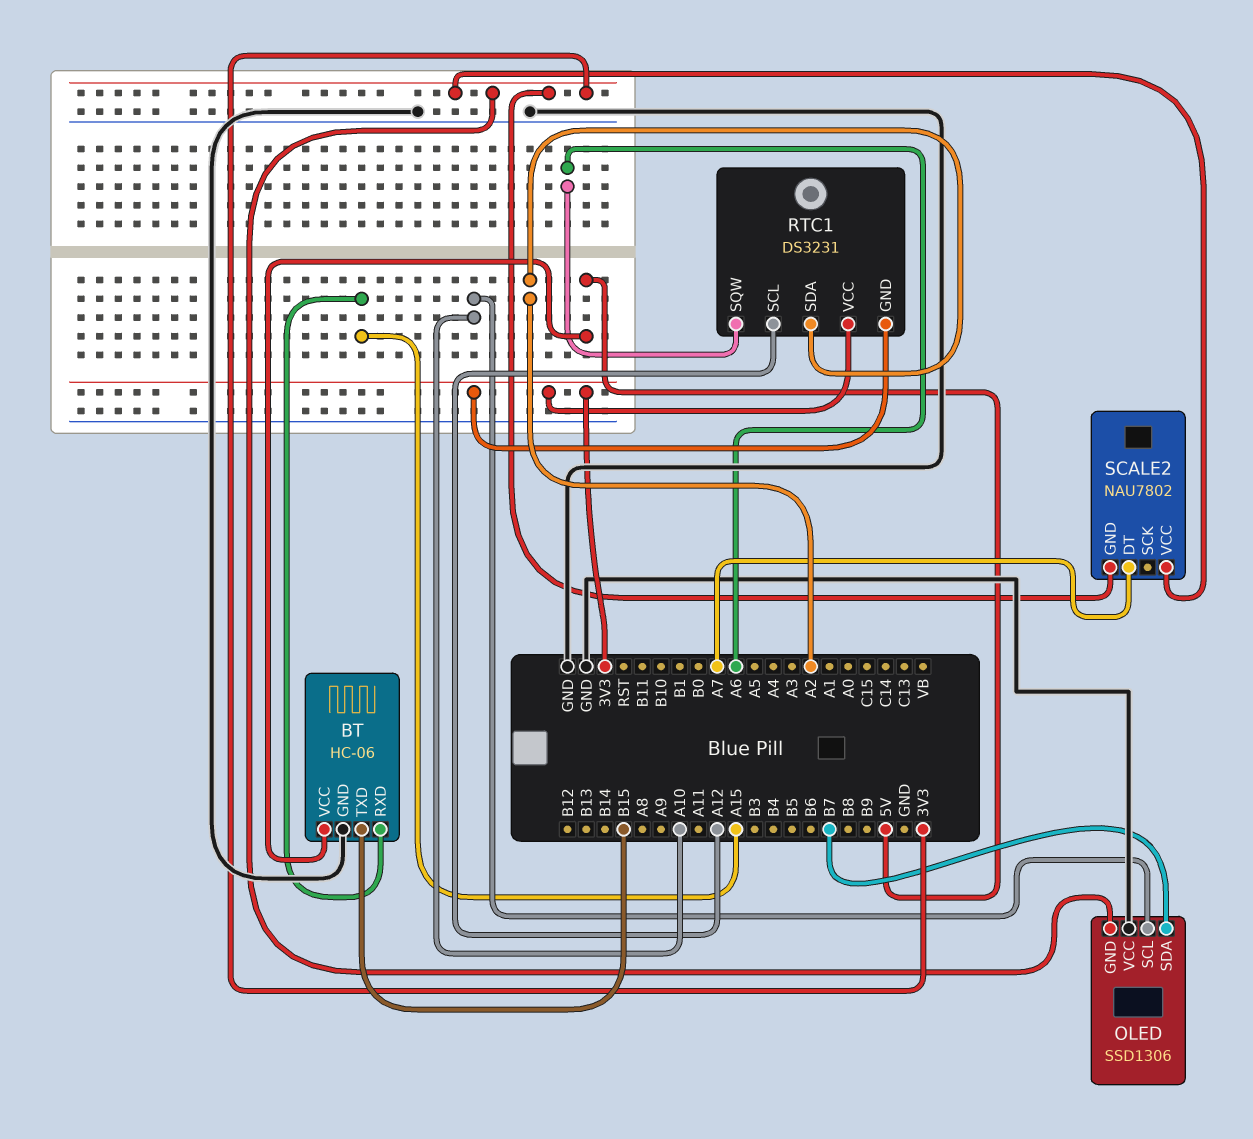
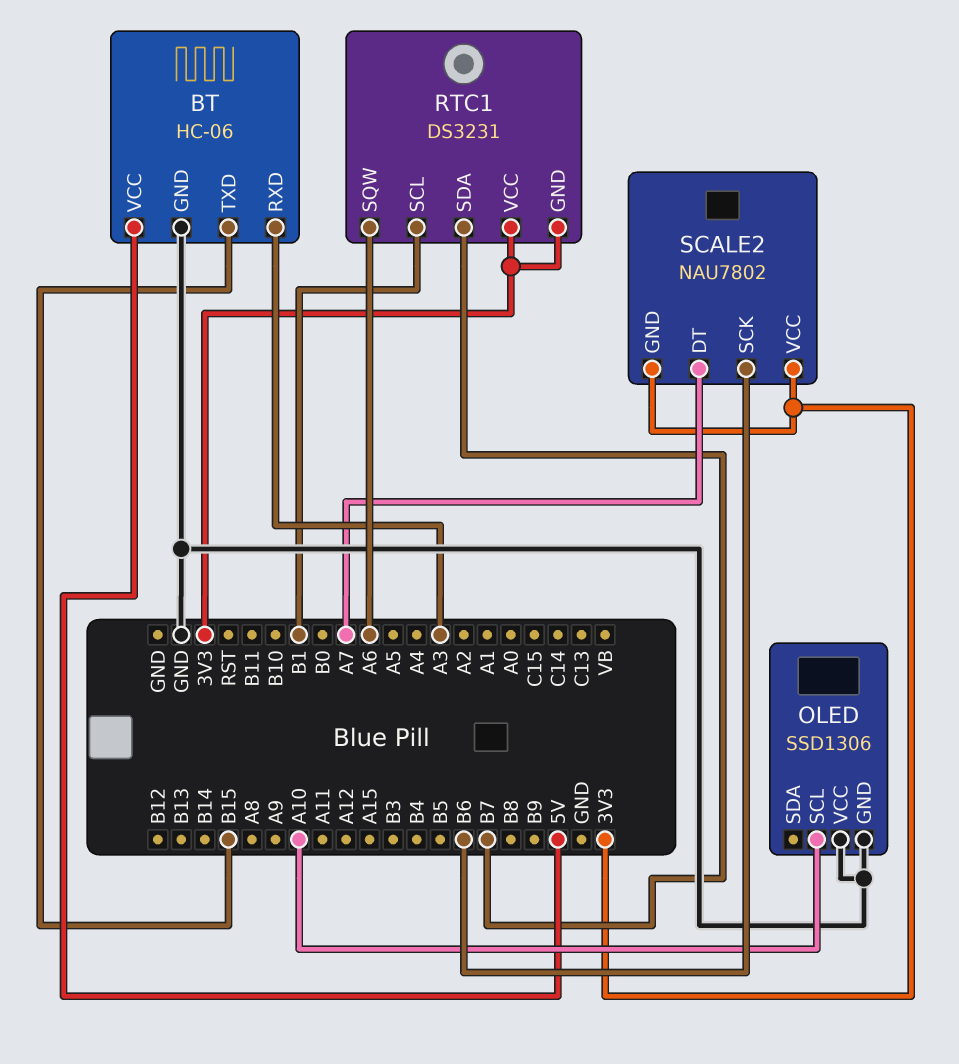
BT pin RXD: A15 -> A3
OLED pin GND: 3V3 -> GND
OLED pin SDA: B7 -> none
RTC1 pin SCL: A12 -> B1
RTC1 pin SDA: A2 -> B7
SCALE2 pin SCK: none -> B6

